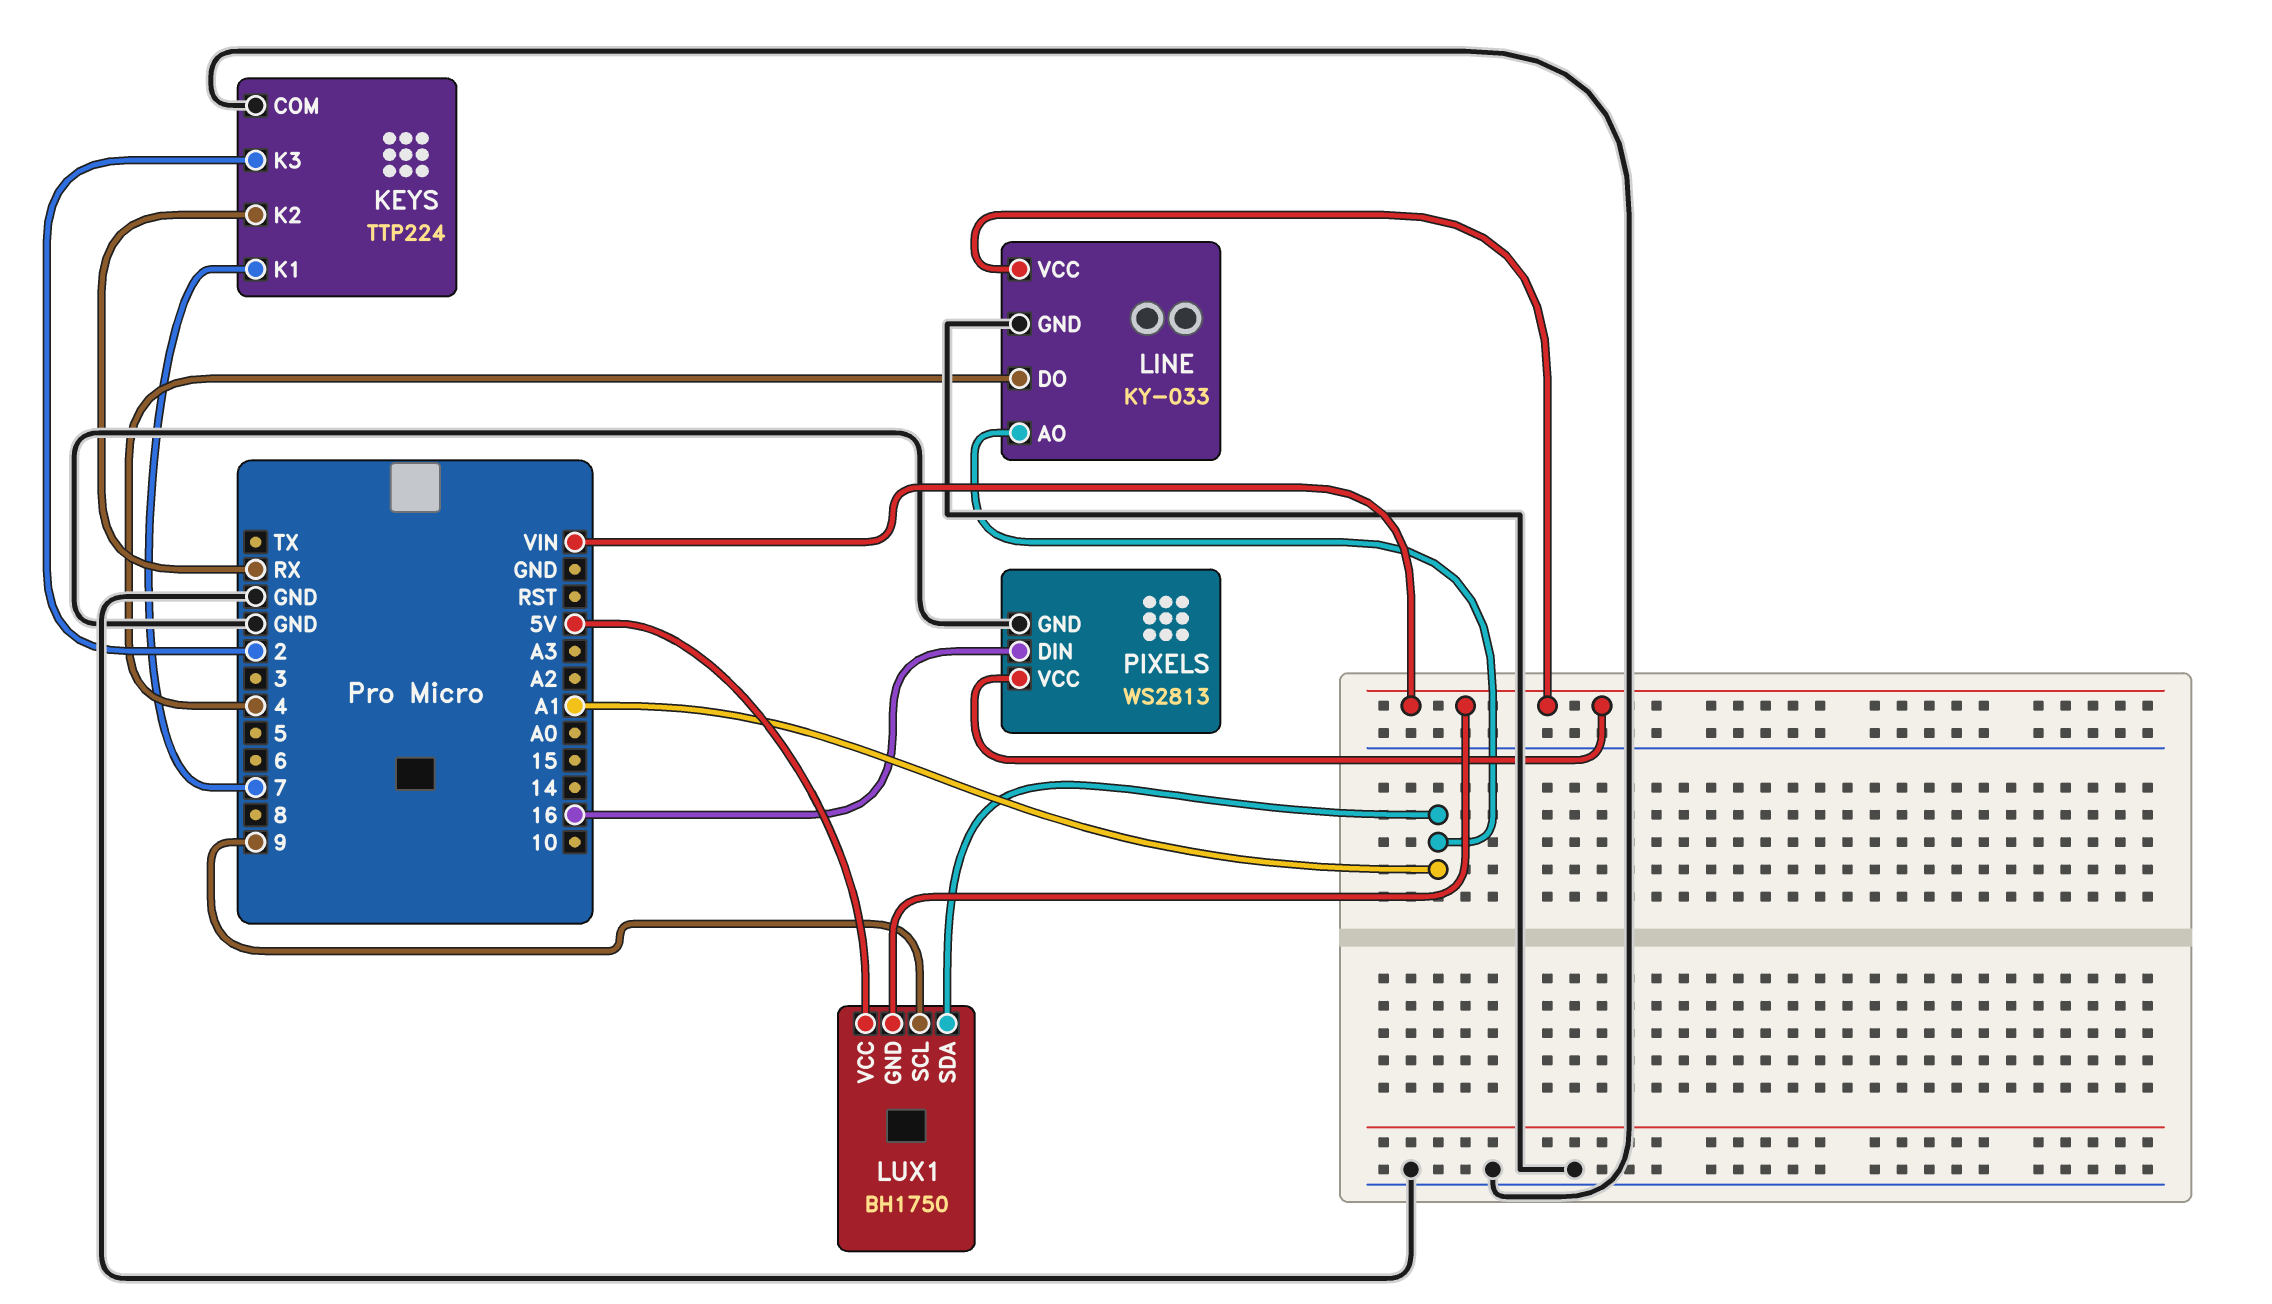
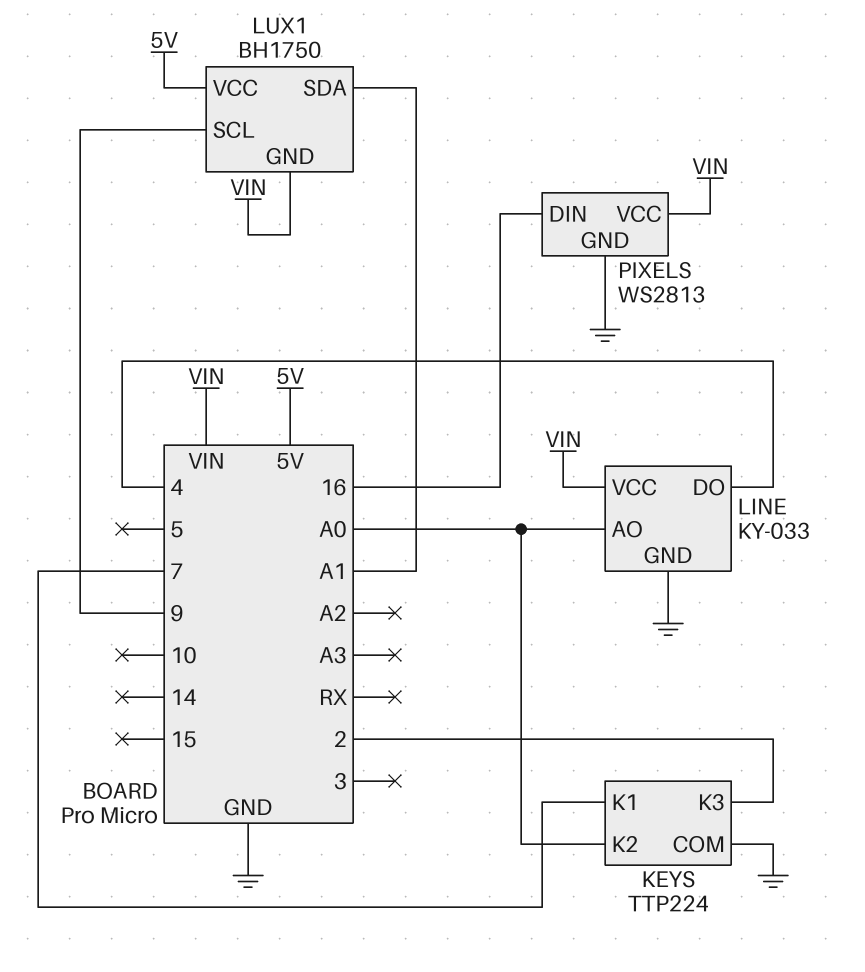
KEYS pin K2: RX -> A0
LINE pin AO: A1 -> A0

